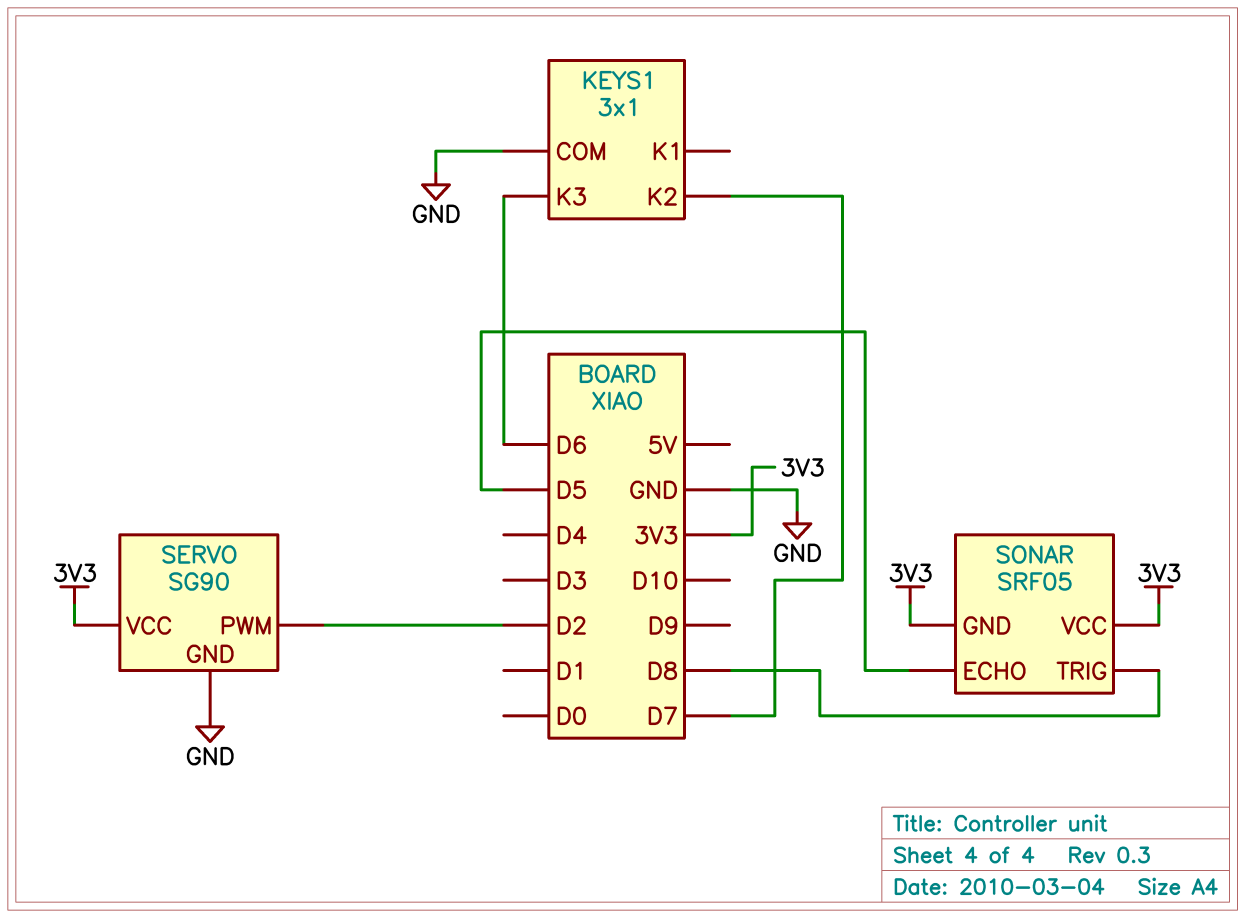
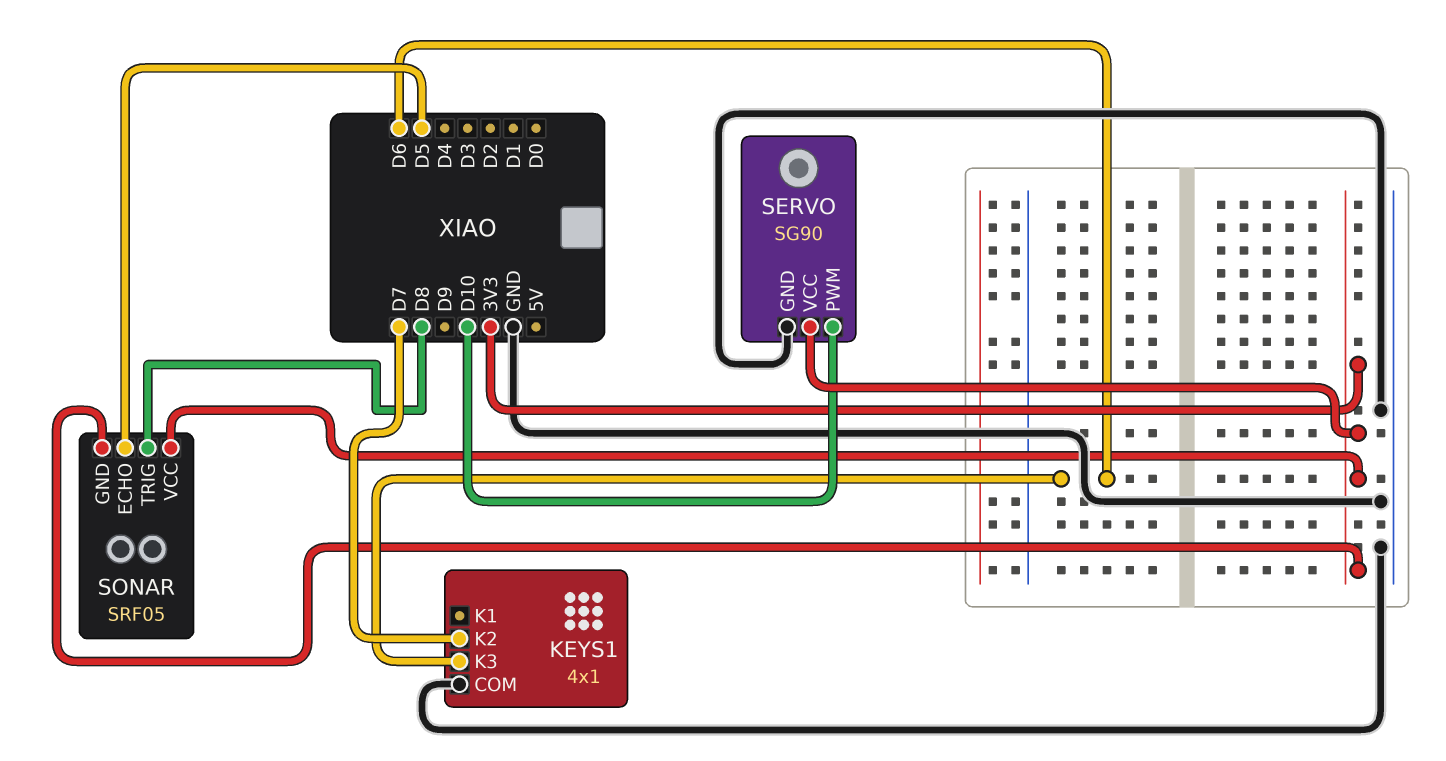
KEYS1: 3x1 -> 4x1
SERVO pin PWM: D2 -> D10

